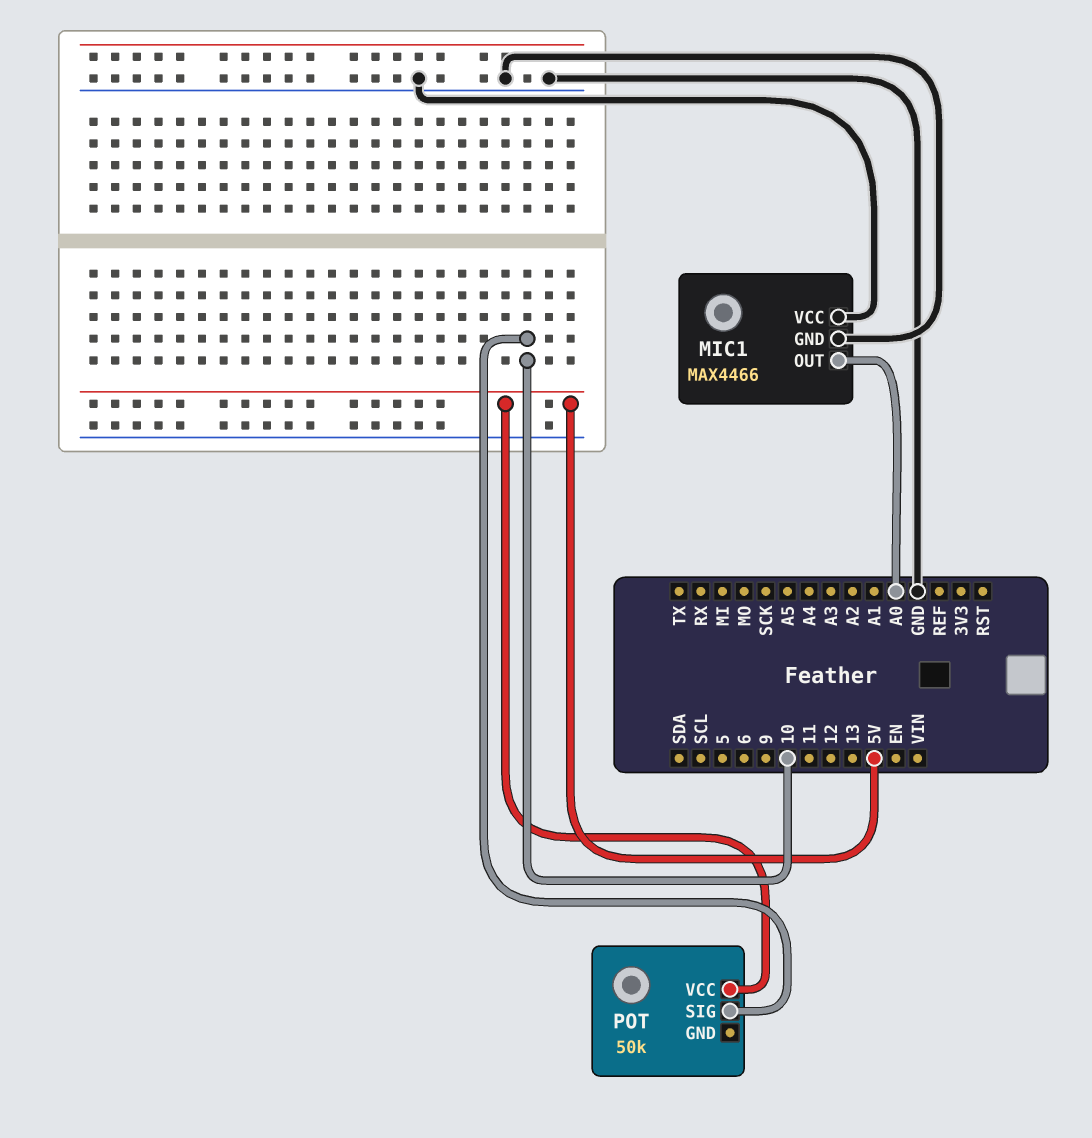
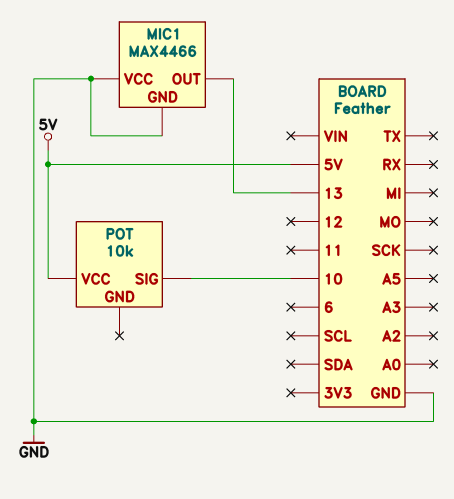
MIC1 pin OUT: A0 -> 13
POT: 50k -> 10k

